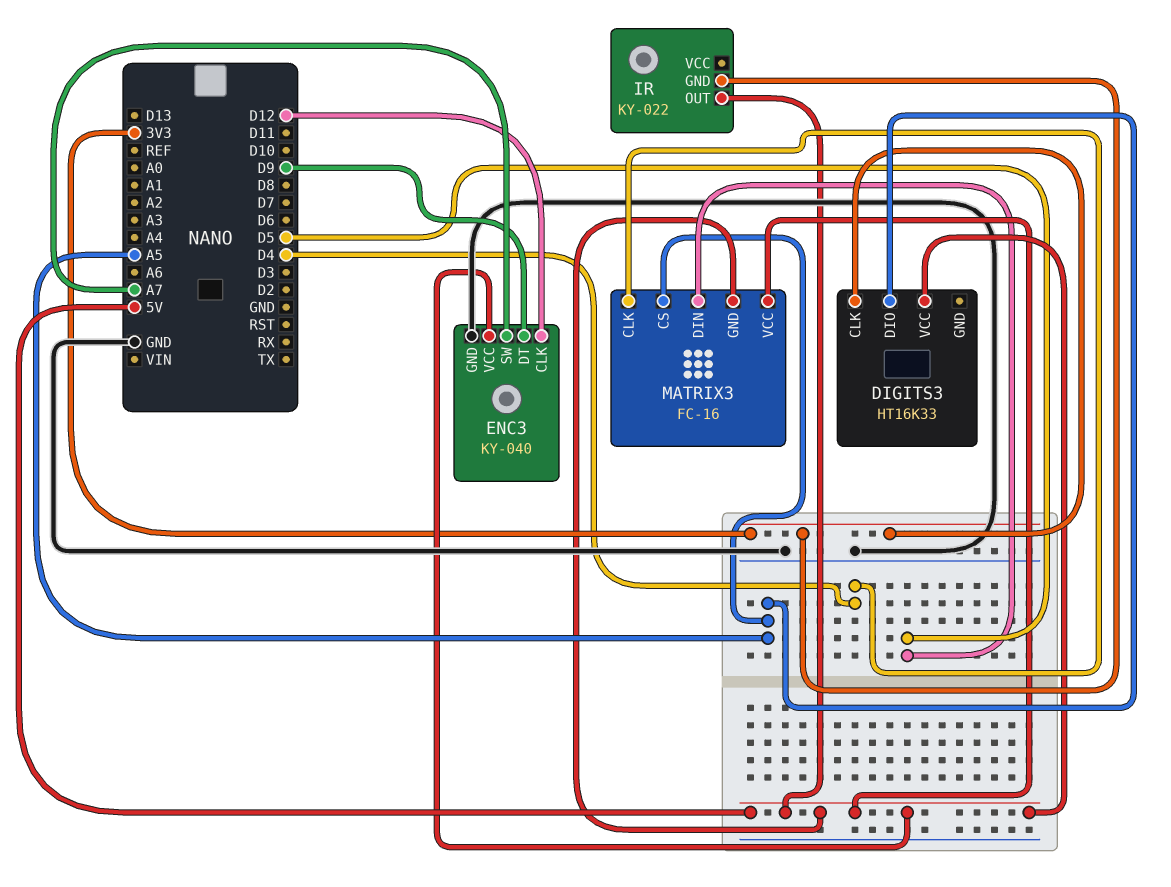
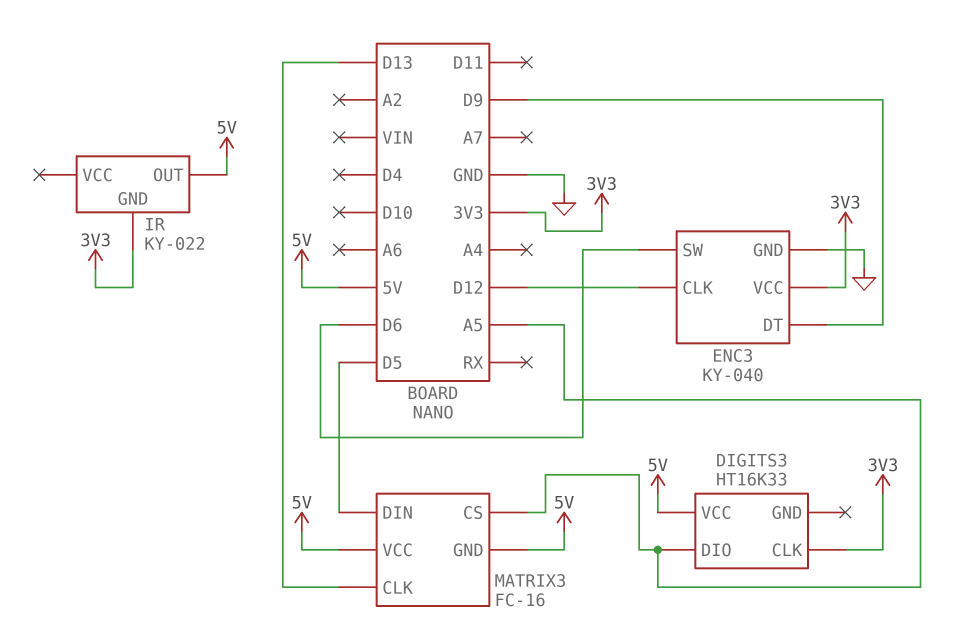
ENC3 pin SW: A7 -> D6
ENC3 pin VCC: 5V -> 3V3
MATRIX3 pin CLK: D4 -> D13

